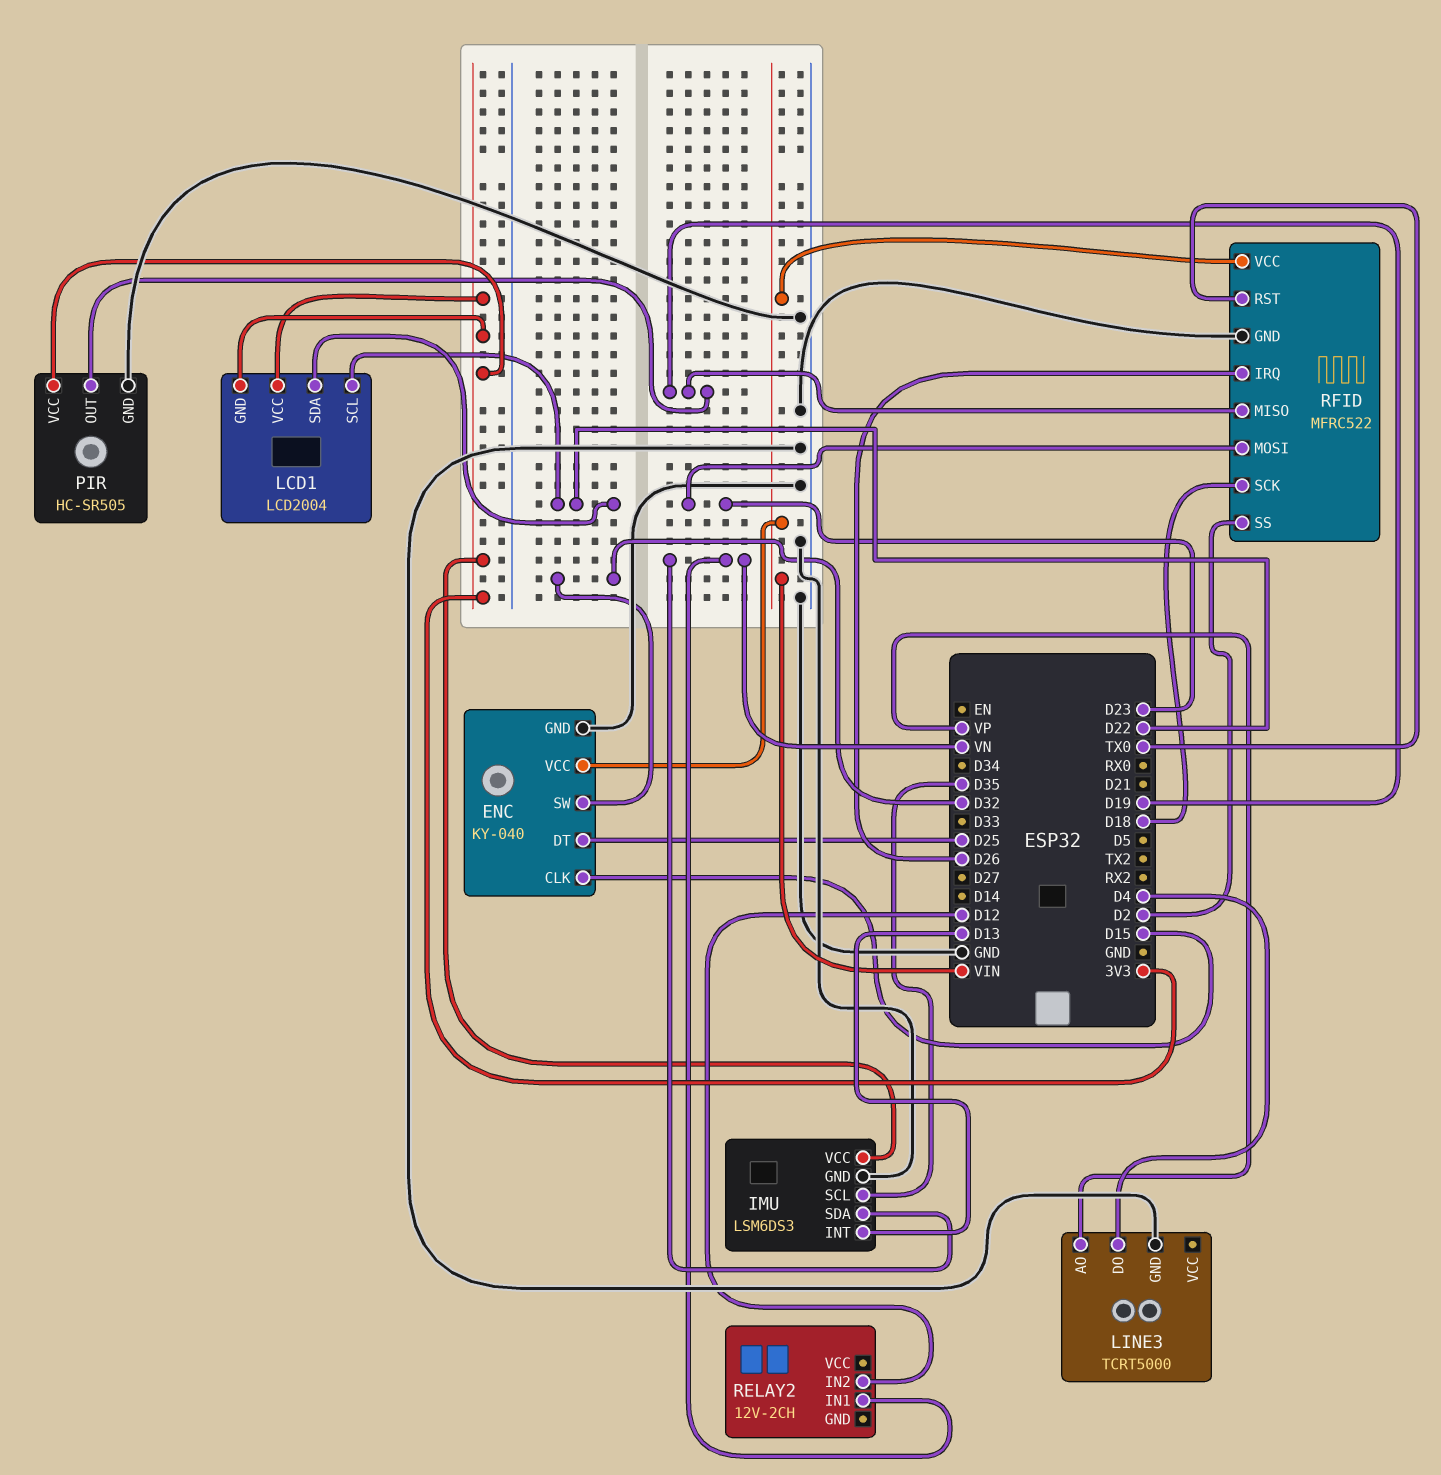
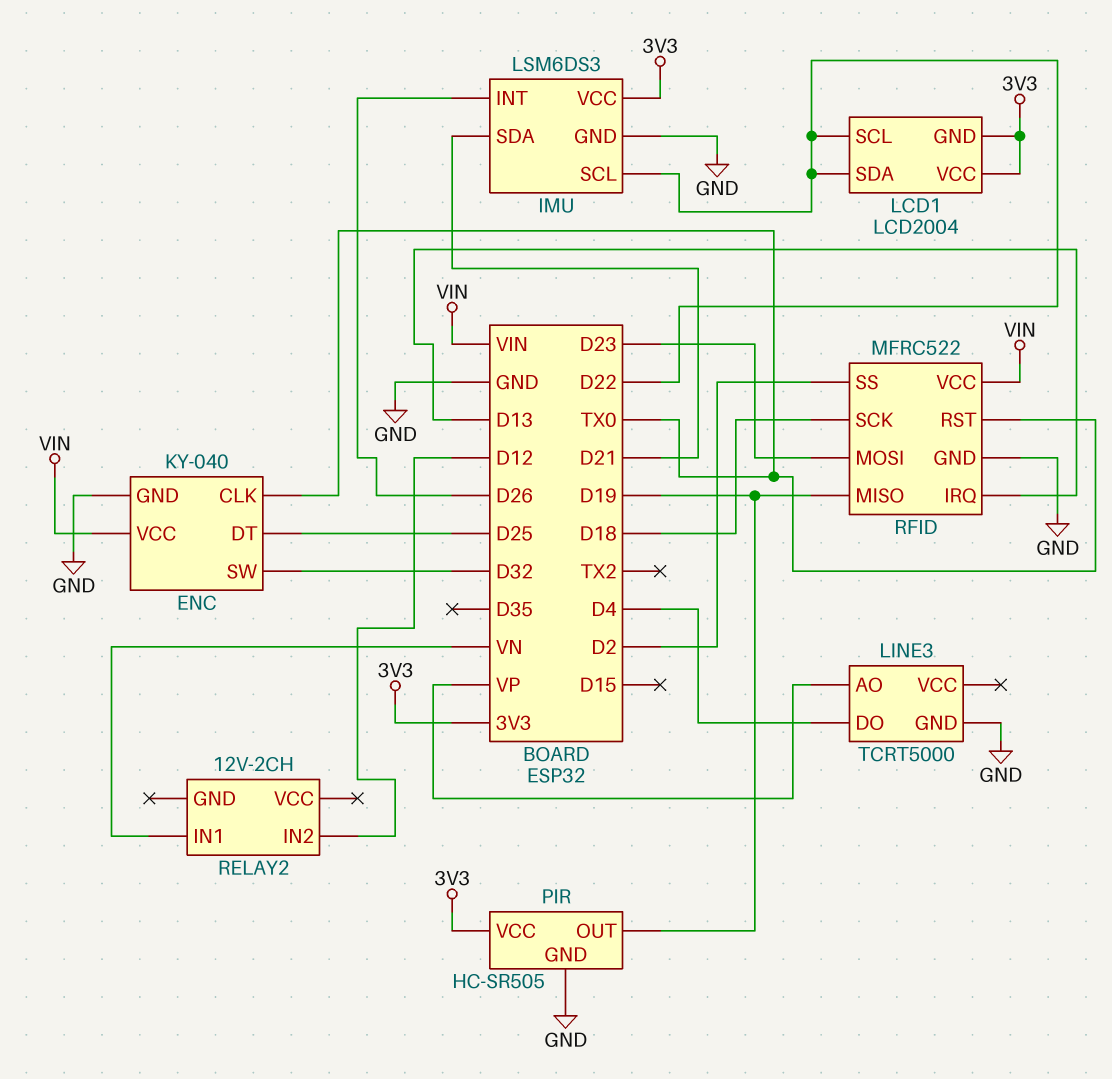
ENC pin CLK: D15 -> TX0
IMU pin INT: D13 -> D26
IMU pin SCL: D35 -> D22
IMU pin SDA: VN -> D21
RFID pin IRQ: D26 -> D13

